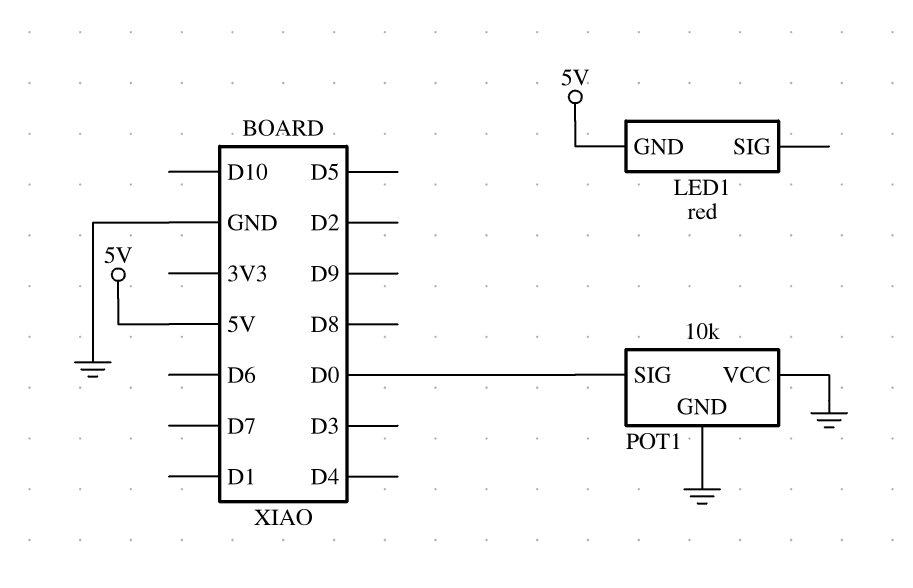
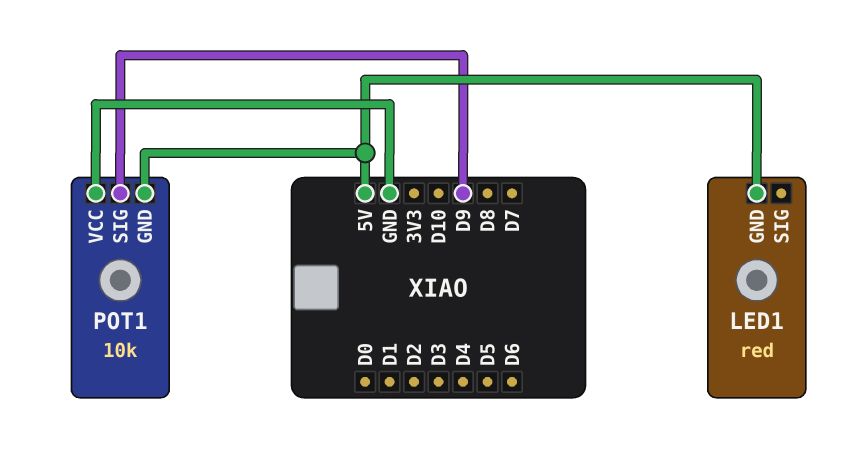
POT1 pin GND: GND -> 5V
POT1 pin SIG: D0 -> D9

